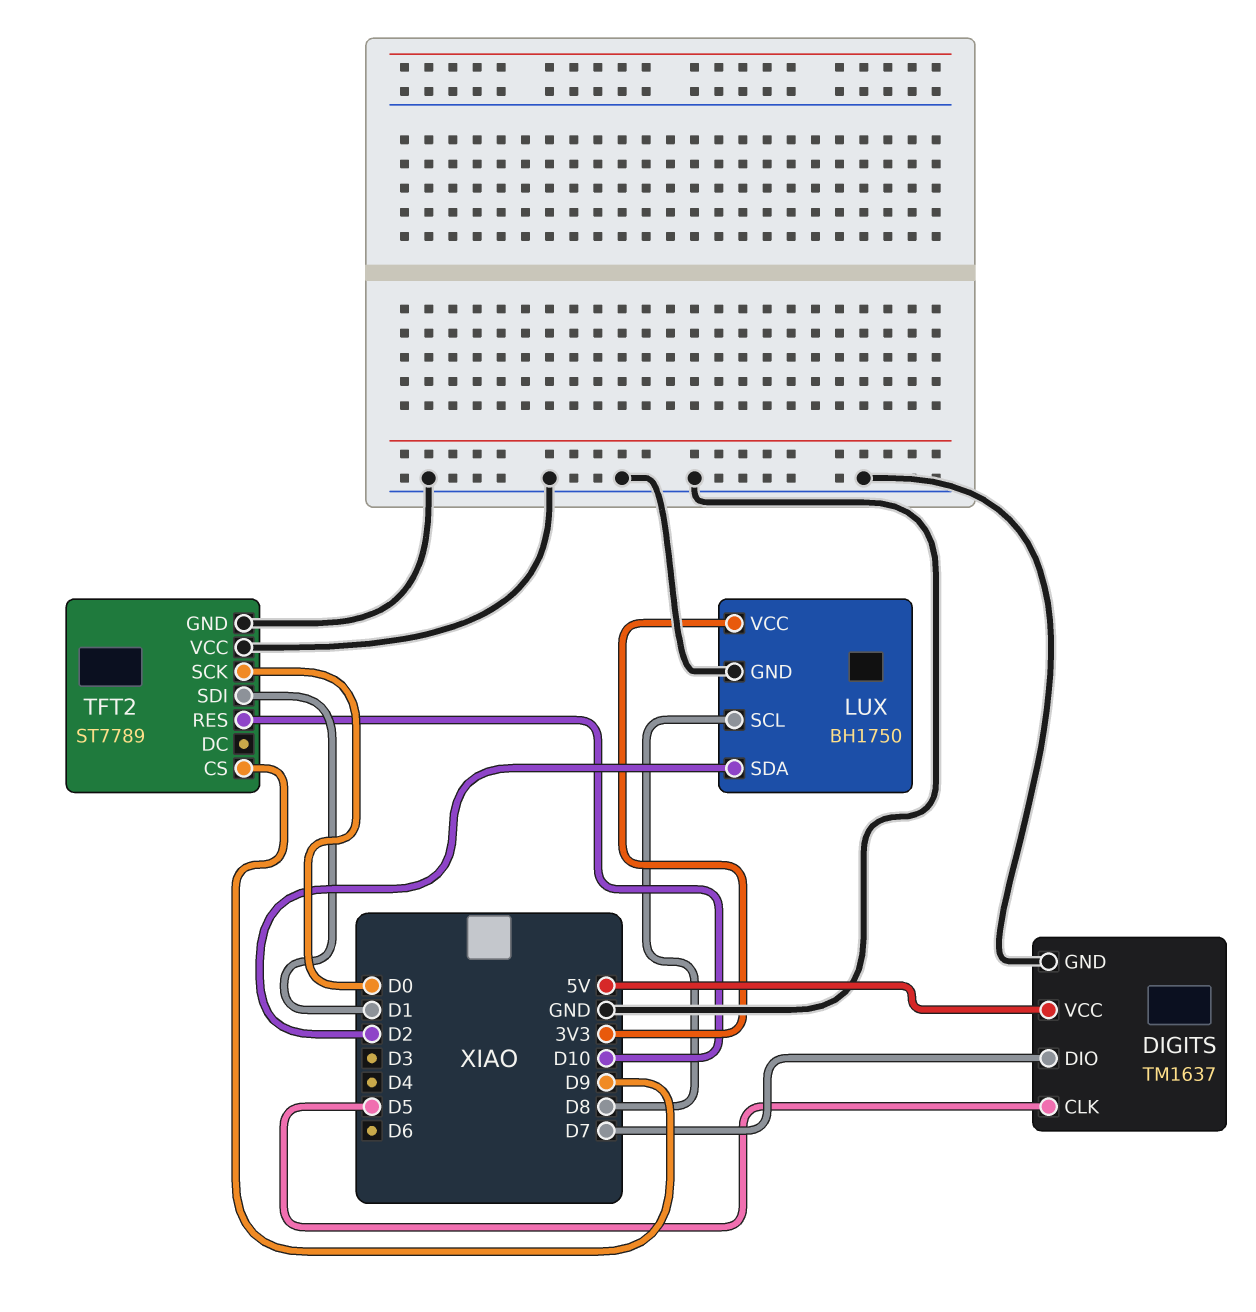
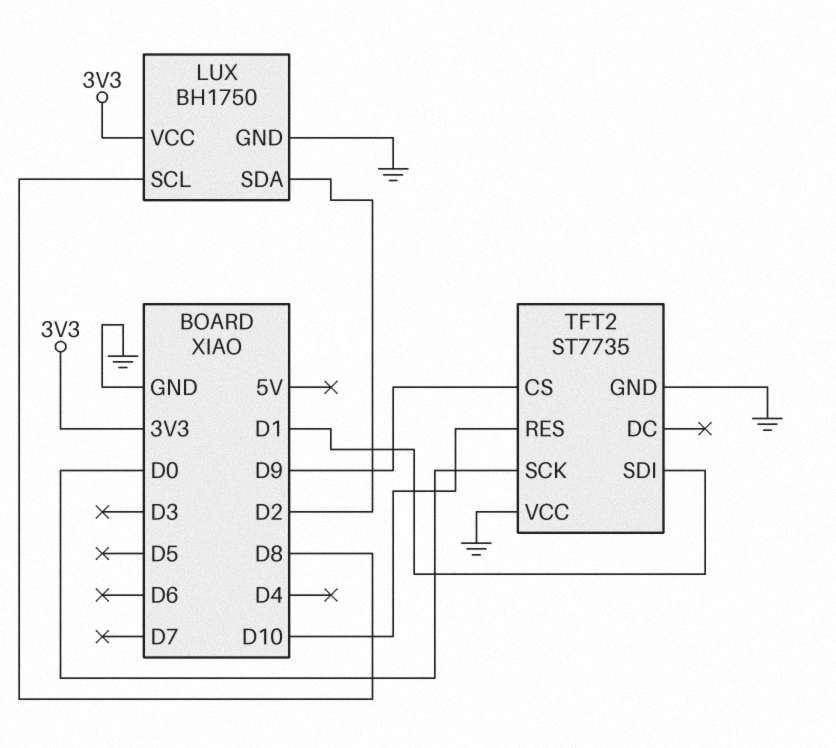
DIGITS: TM1637 -> none
DIGITS pin CLK: D5 -> none
DIGITS pin DIO: D7 -> none
DIGITS pin GND: GND -> none
DIGITS pin VCC: 5V -> none
TFT2: ST7789 -> ST7735

